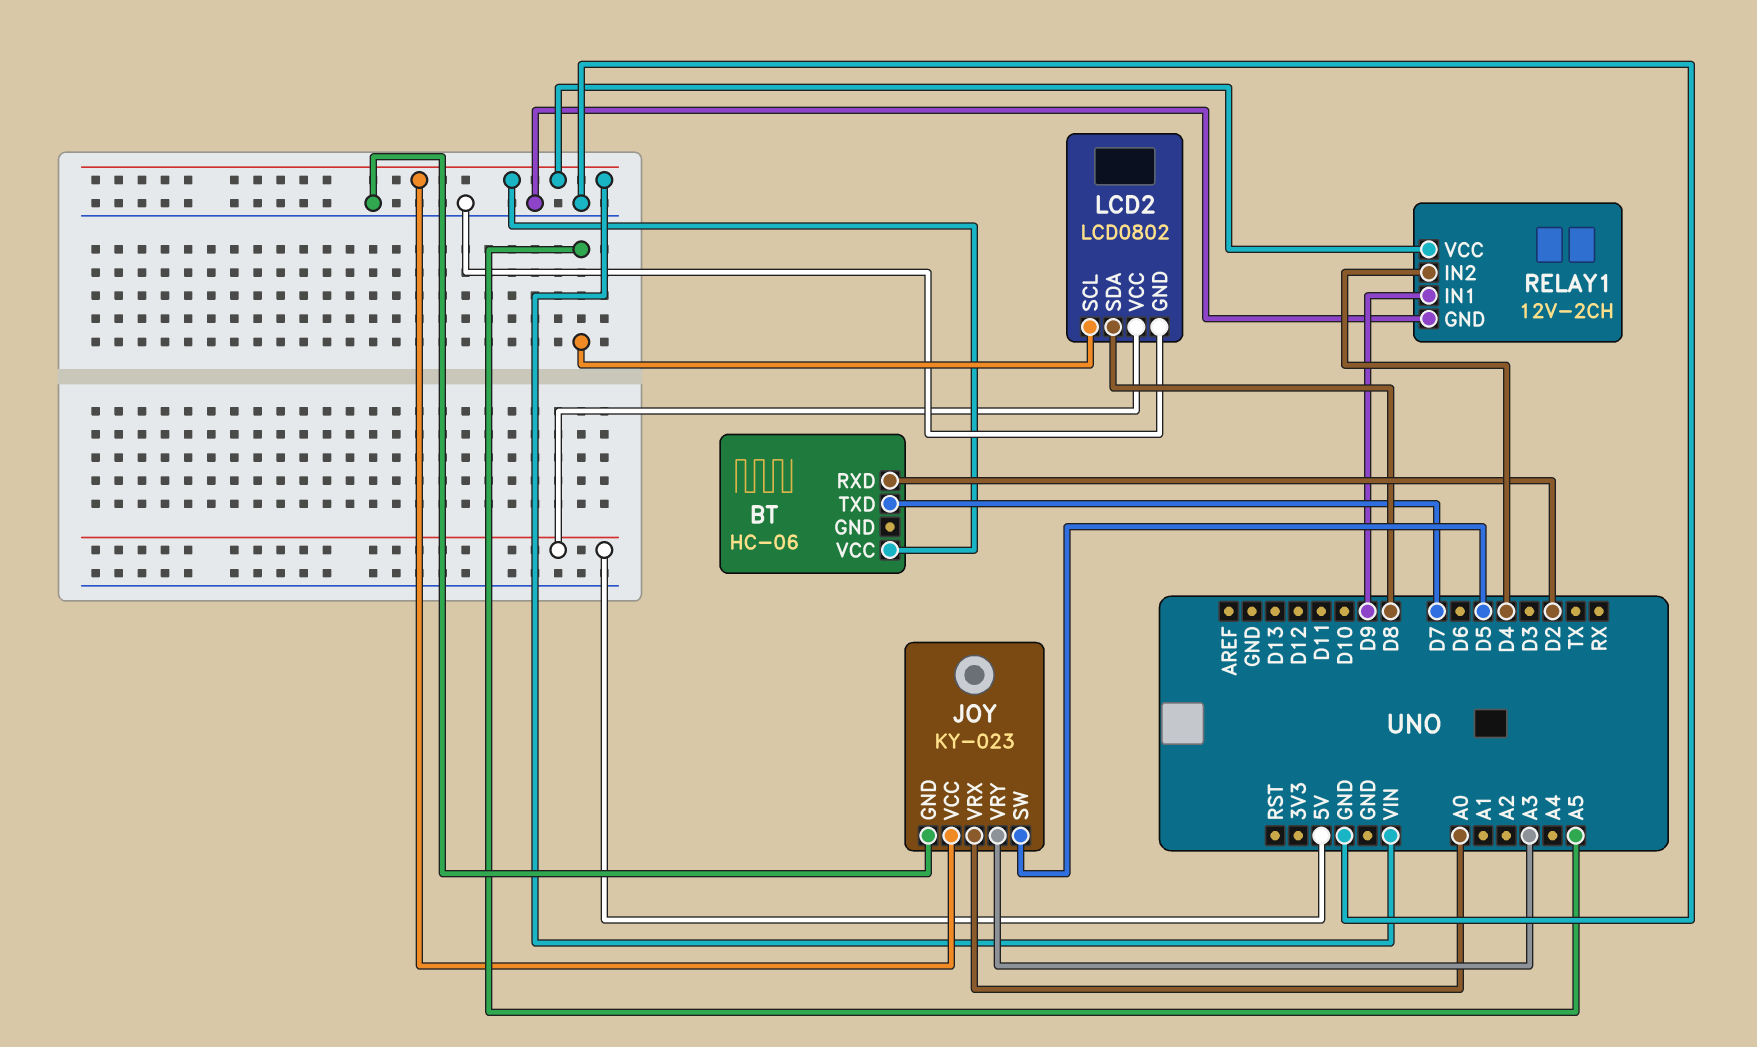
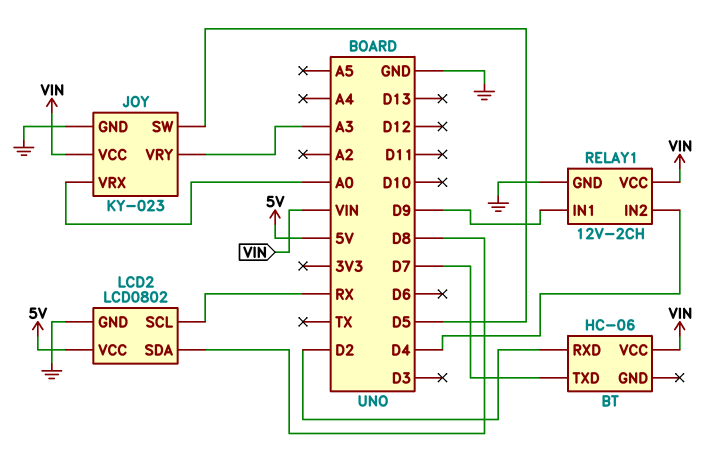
LCD2 pin SCL: A5 -> RX

